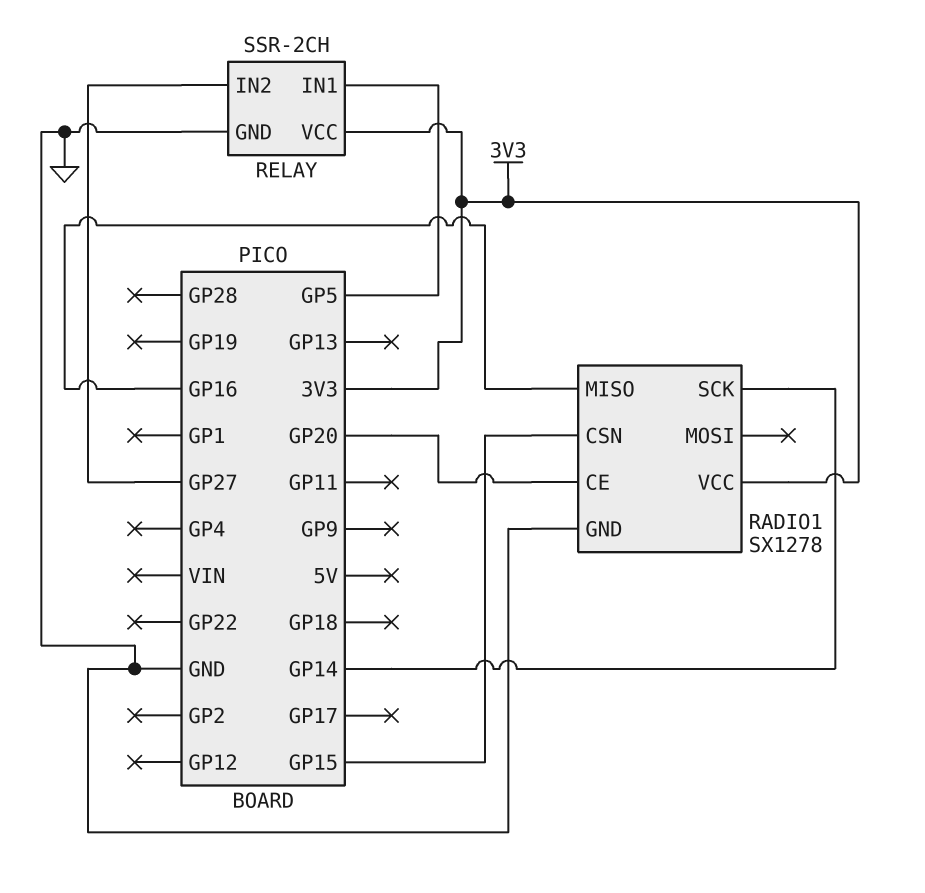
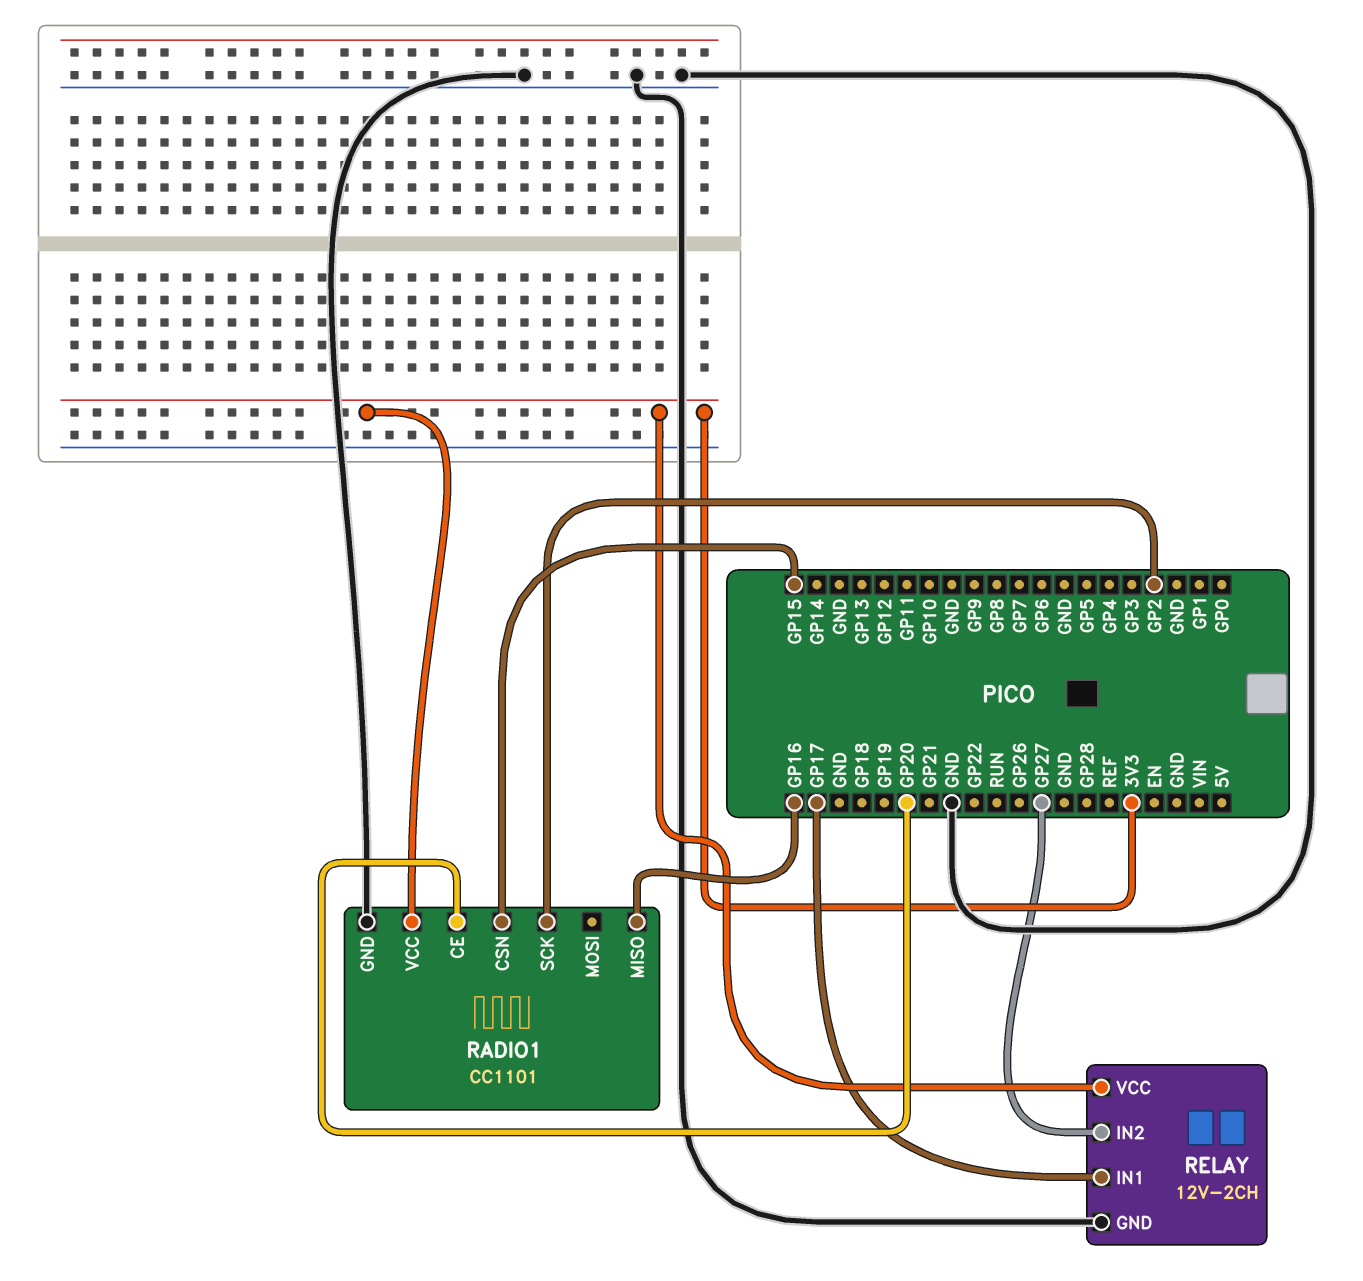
RADIO1: SX1278 -> CC1101
RADIO1 pin SCK: GP14 -> GP2
RELAY: SSR-2CH -> 12V-2CH
RELAY pin IN1: GP5 -> GP17

